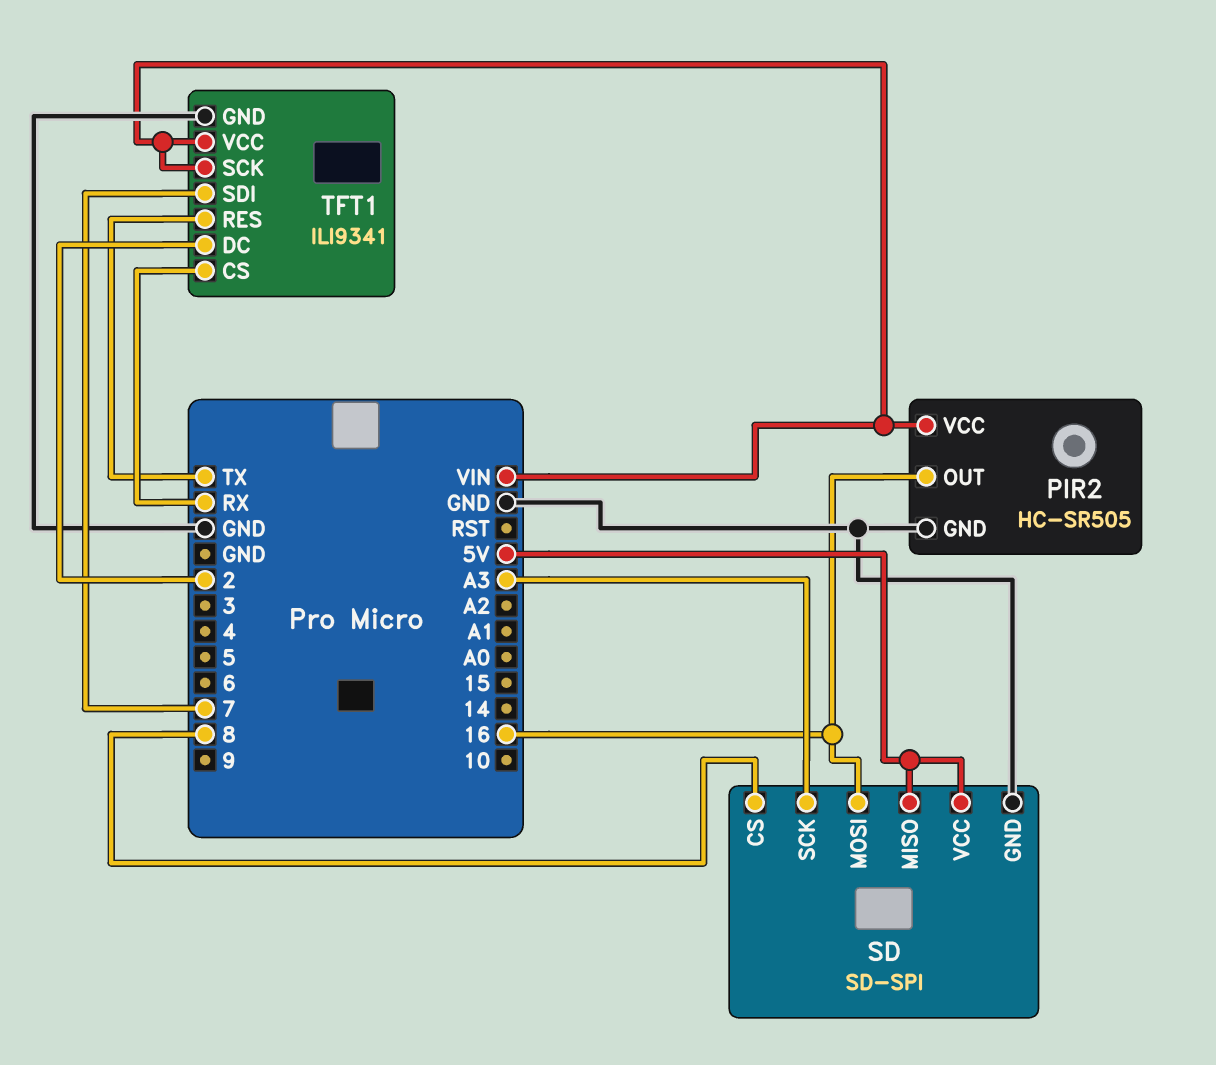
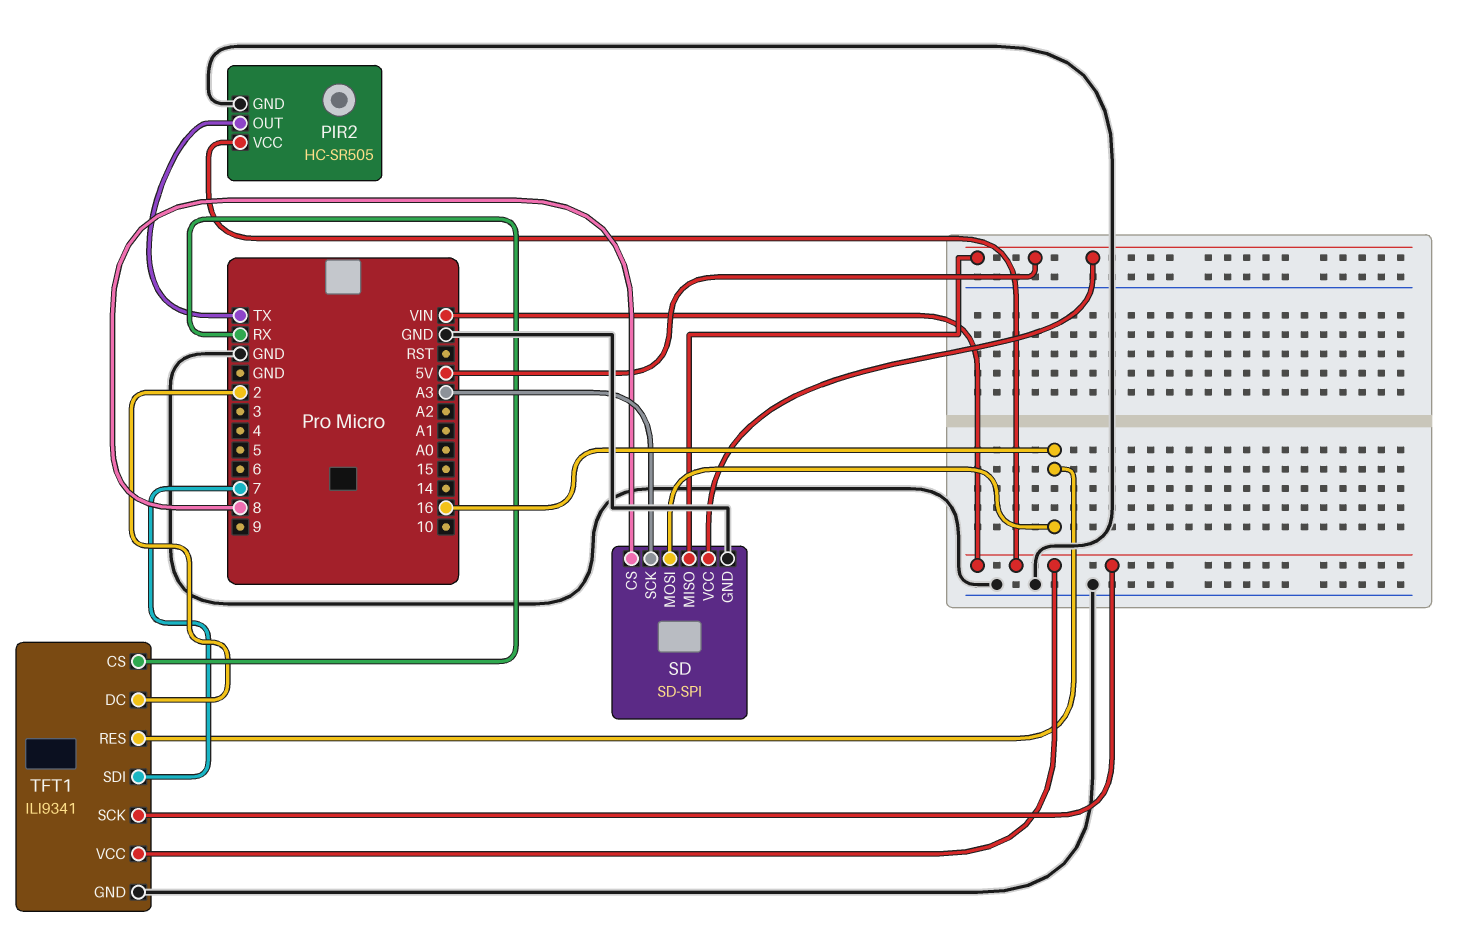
PIR2 pin OUT: 16 -> TX
TFT1 pin RES: TX -> 16

